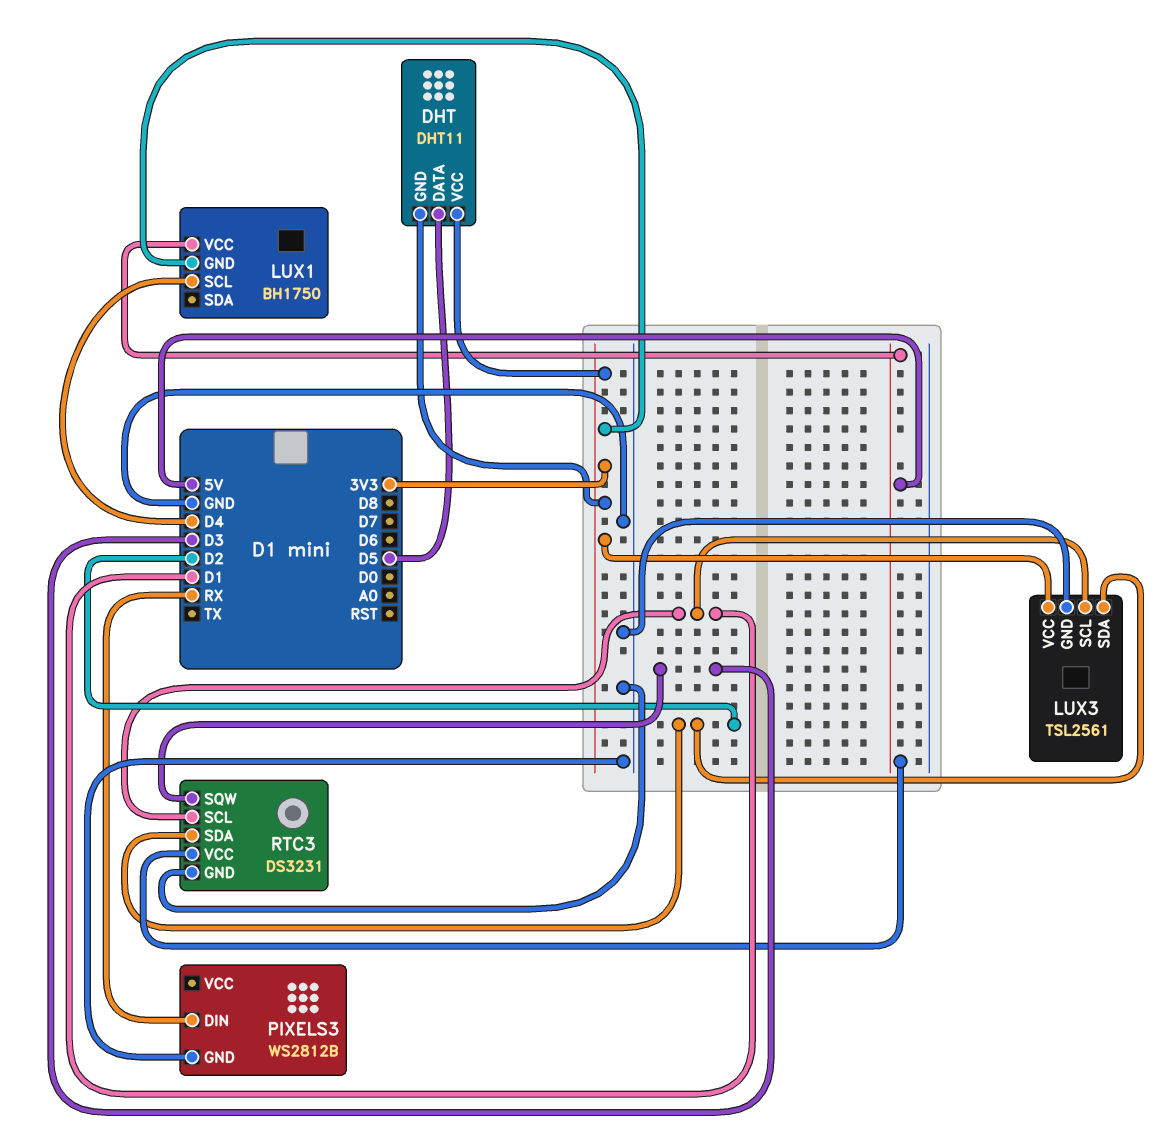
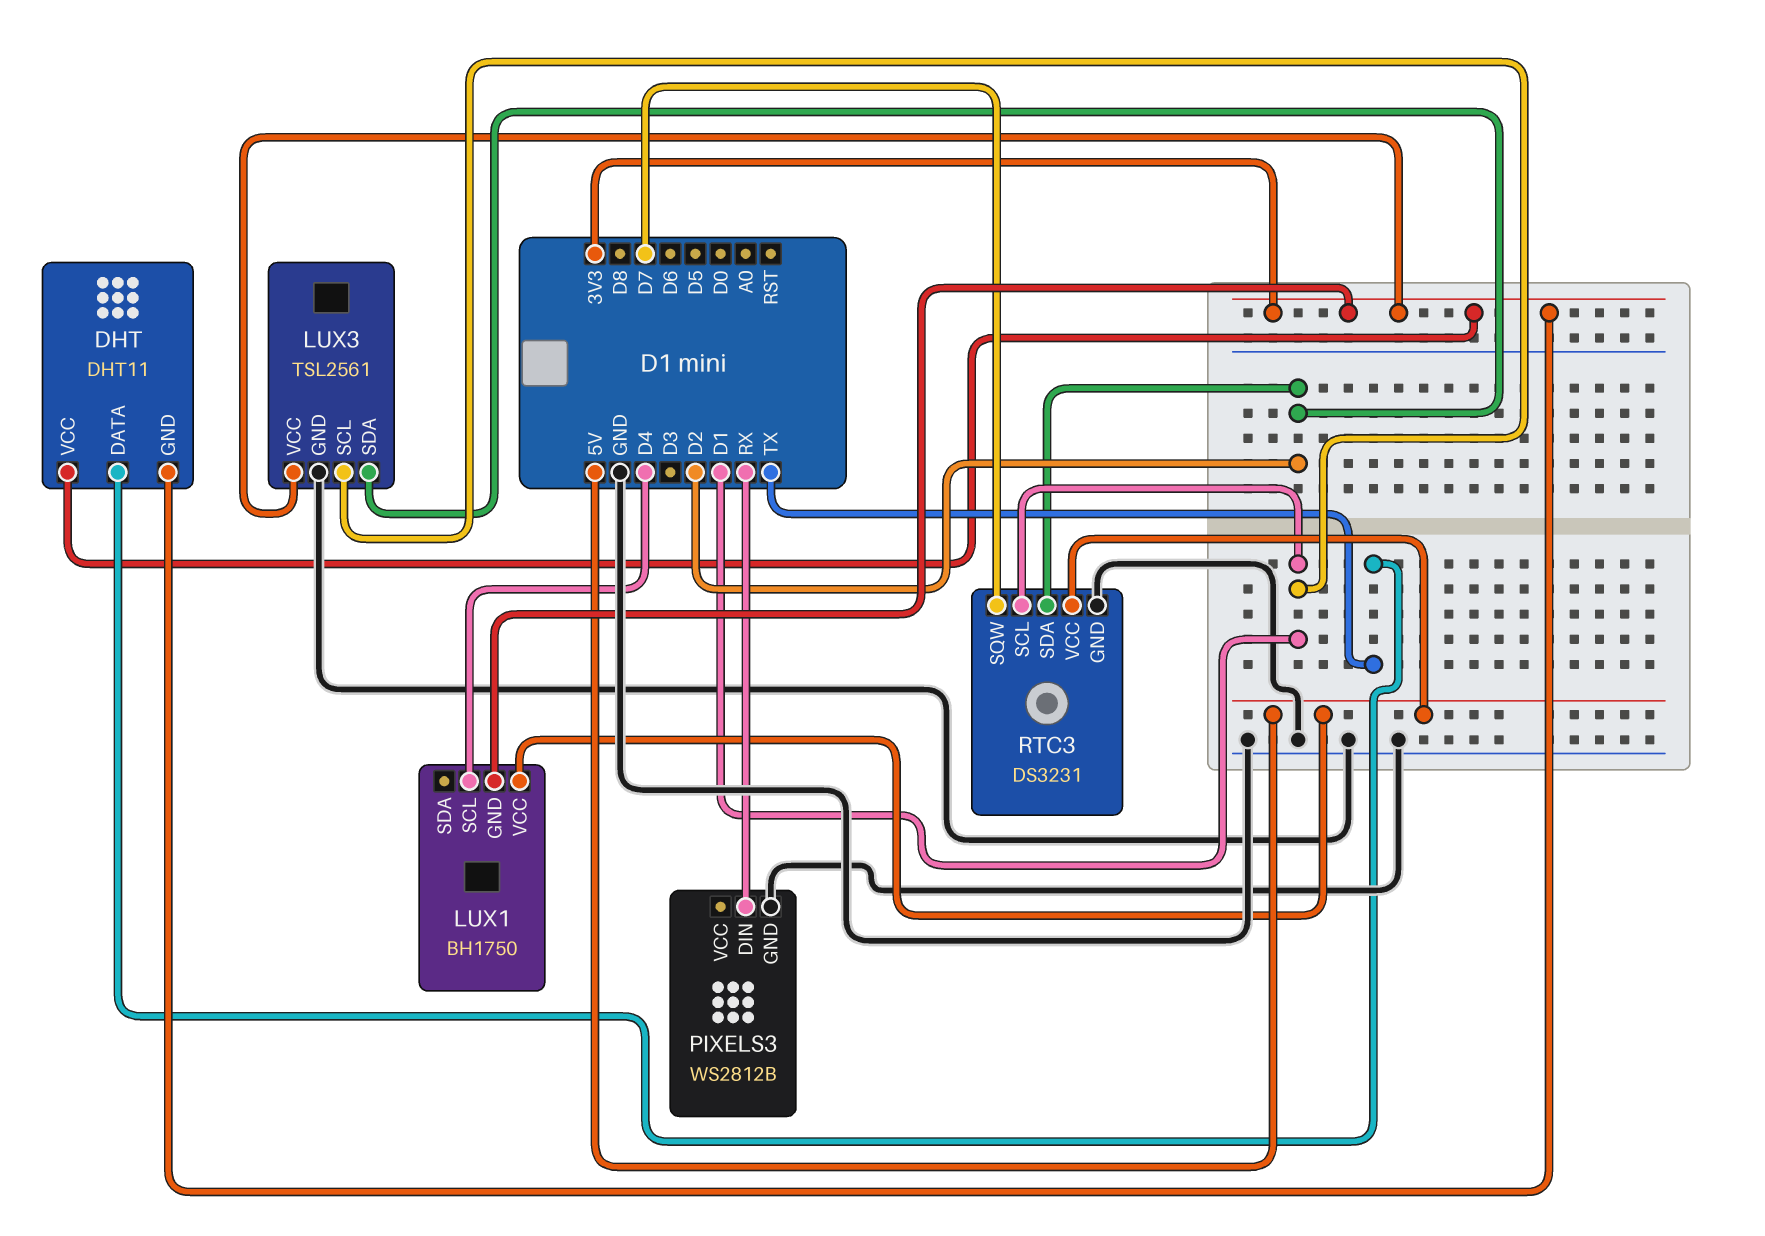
DHT pin DATA: D5 -> TX
RTC3 pin SQW: D3 -> D7

